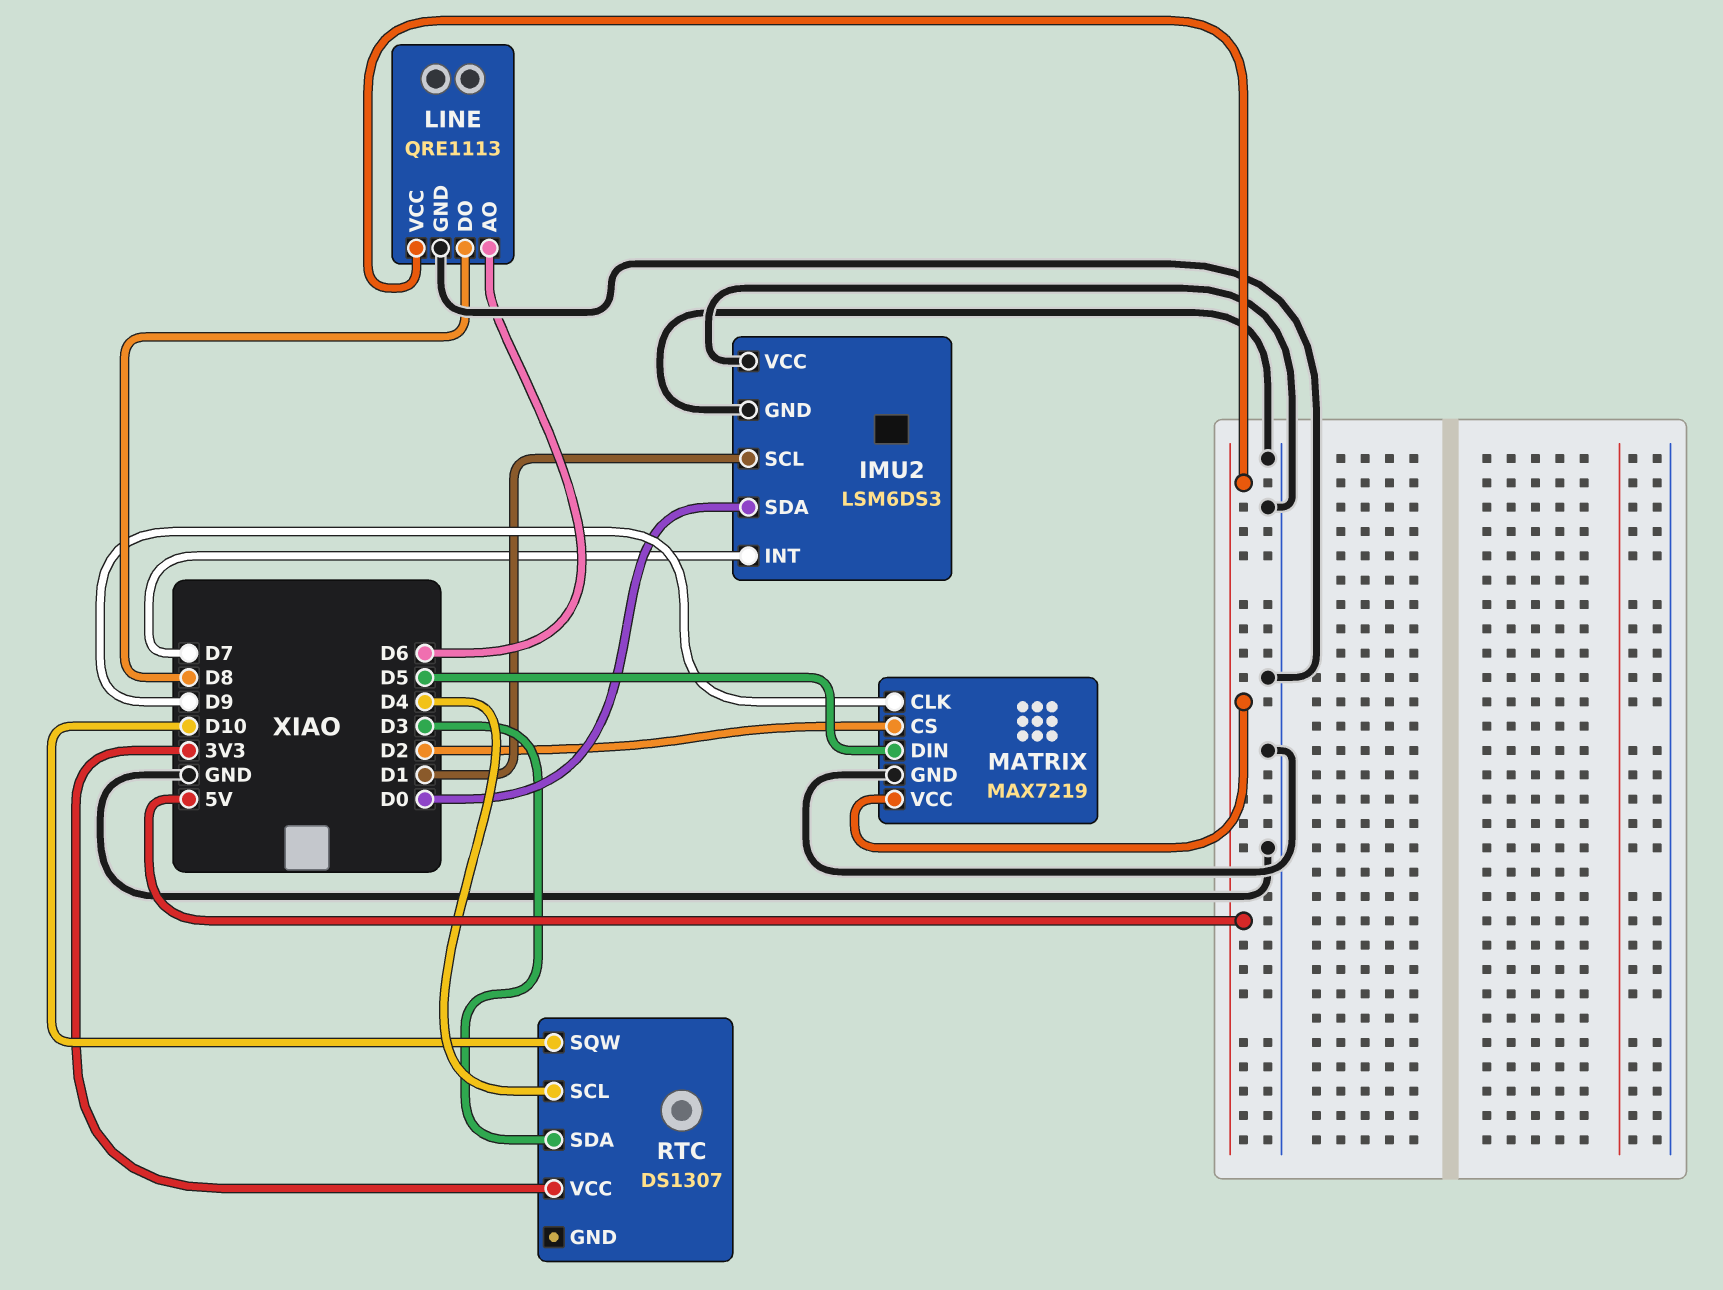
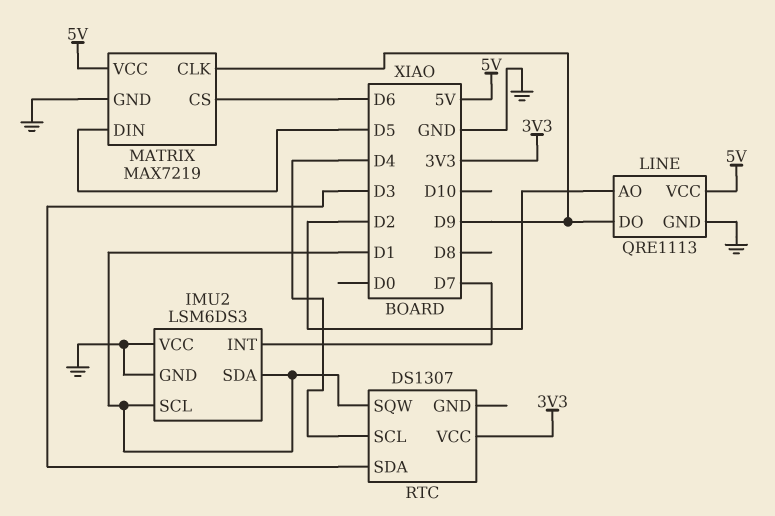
IMU2 pin SDA: D0 -> D1
LINE pin AO: D6 -> D2
LINE pin DO: D8 -> D9
MATRIX pin CS: D2 -> D6
RTC pin SQW: D10 -> D1

